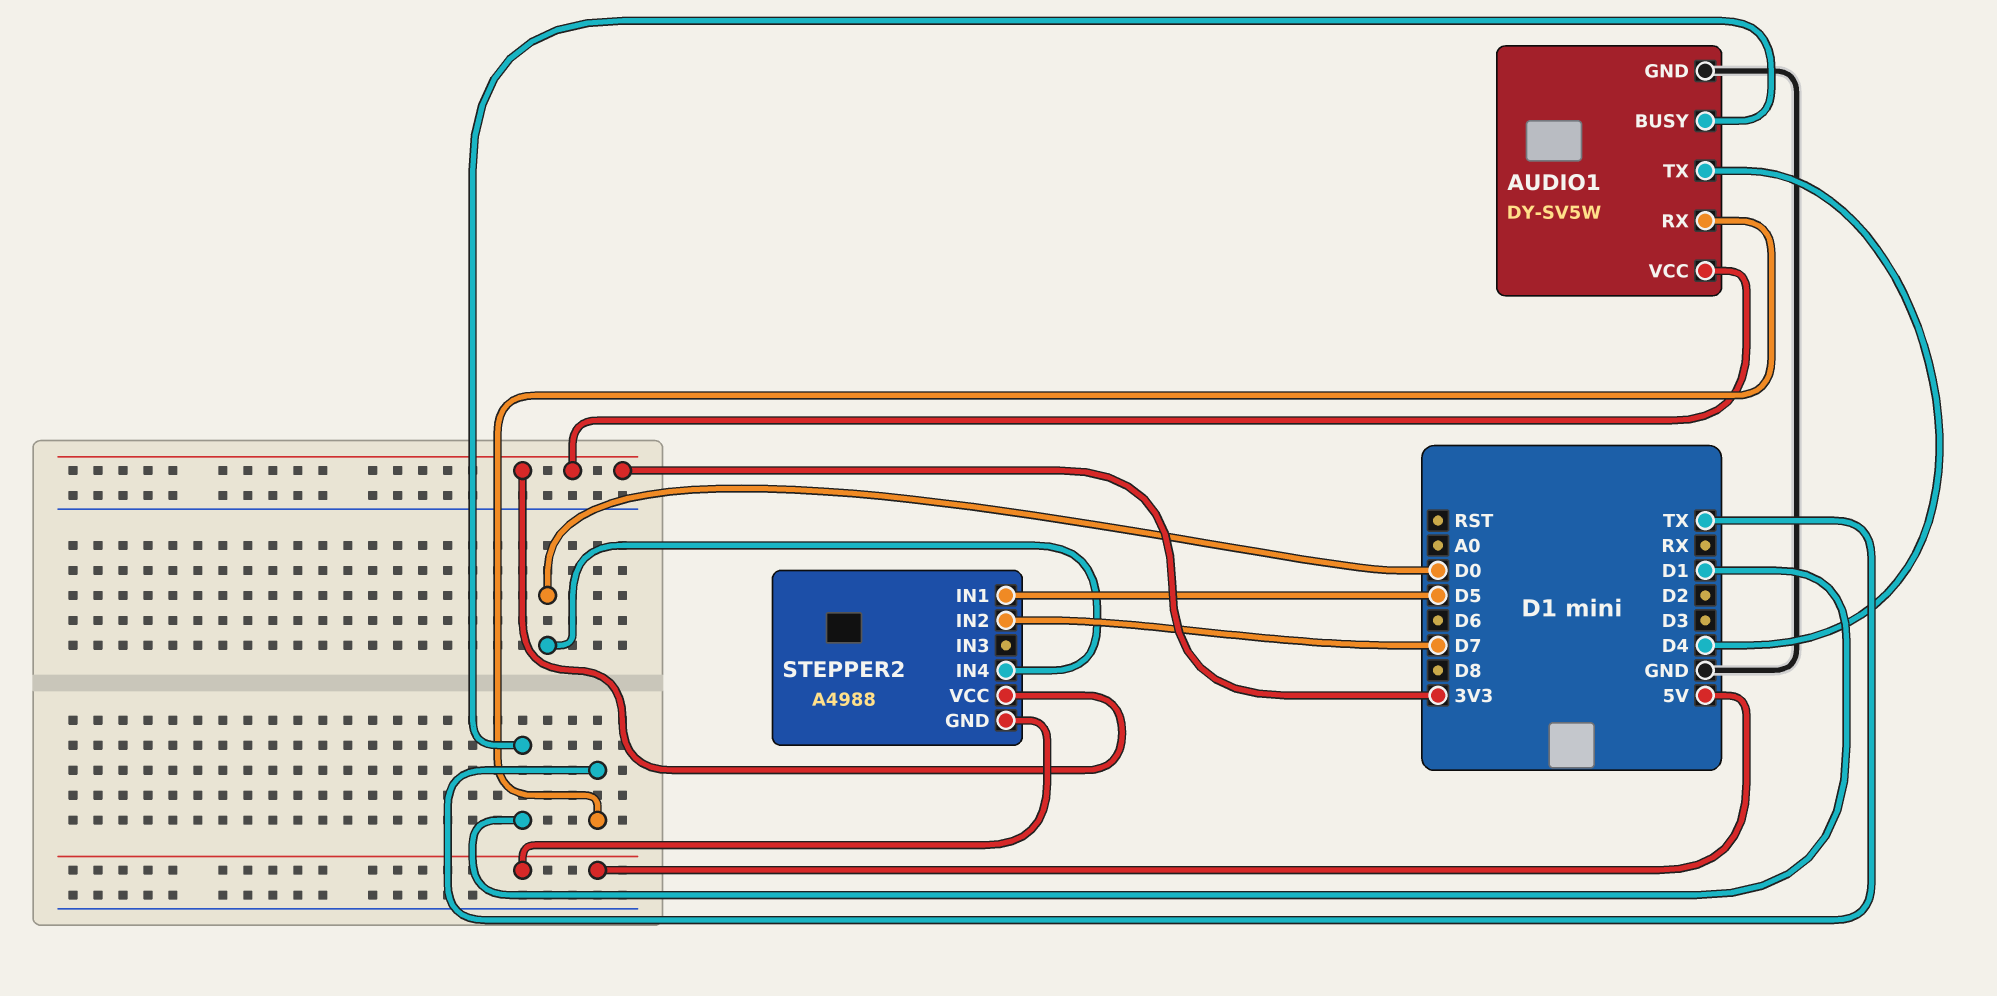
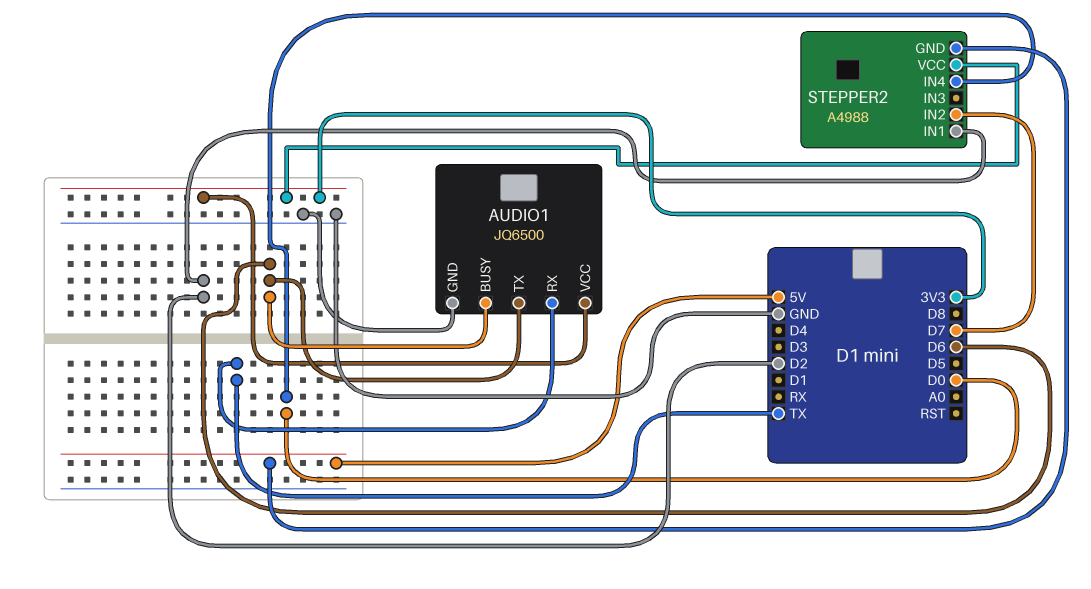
AUDIO1: DY-SV5W -> JQ6500
AUDIO1 pin BUSY: D1 -> D6
AUDIO1 pin TX: D4 -> D6
STEPPER2 pin IN1: D5 -> D2

